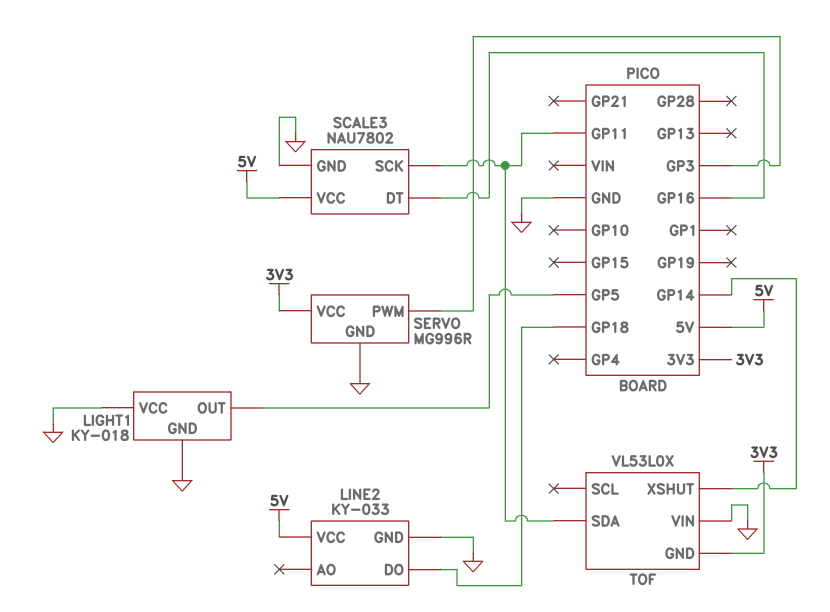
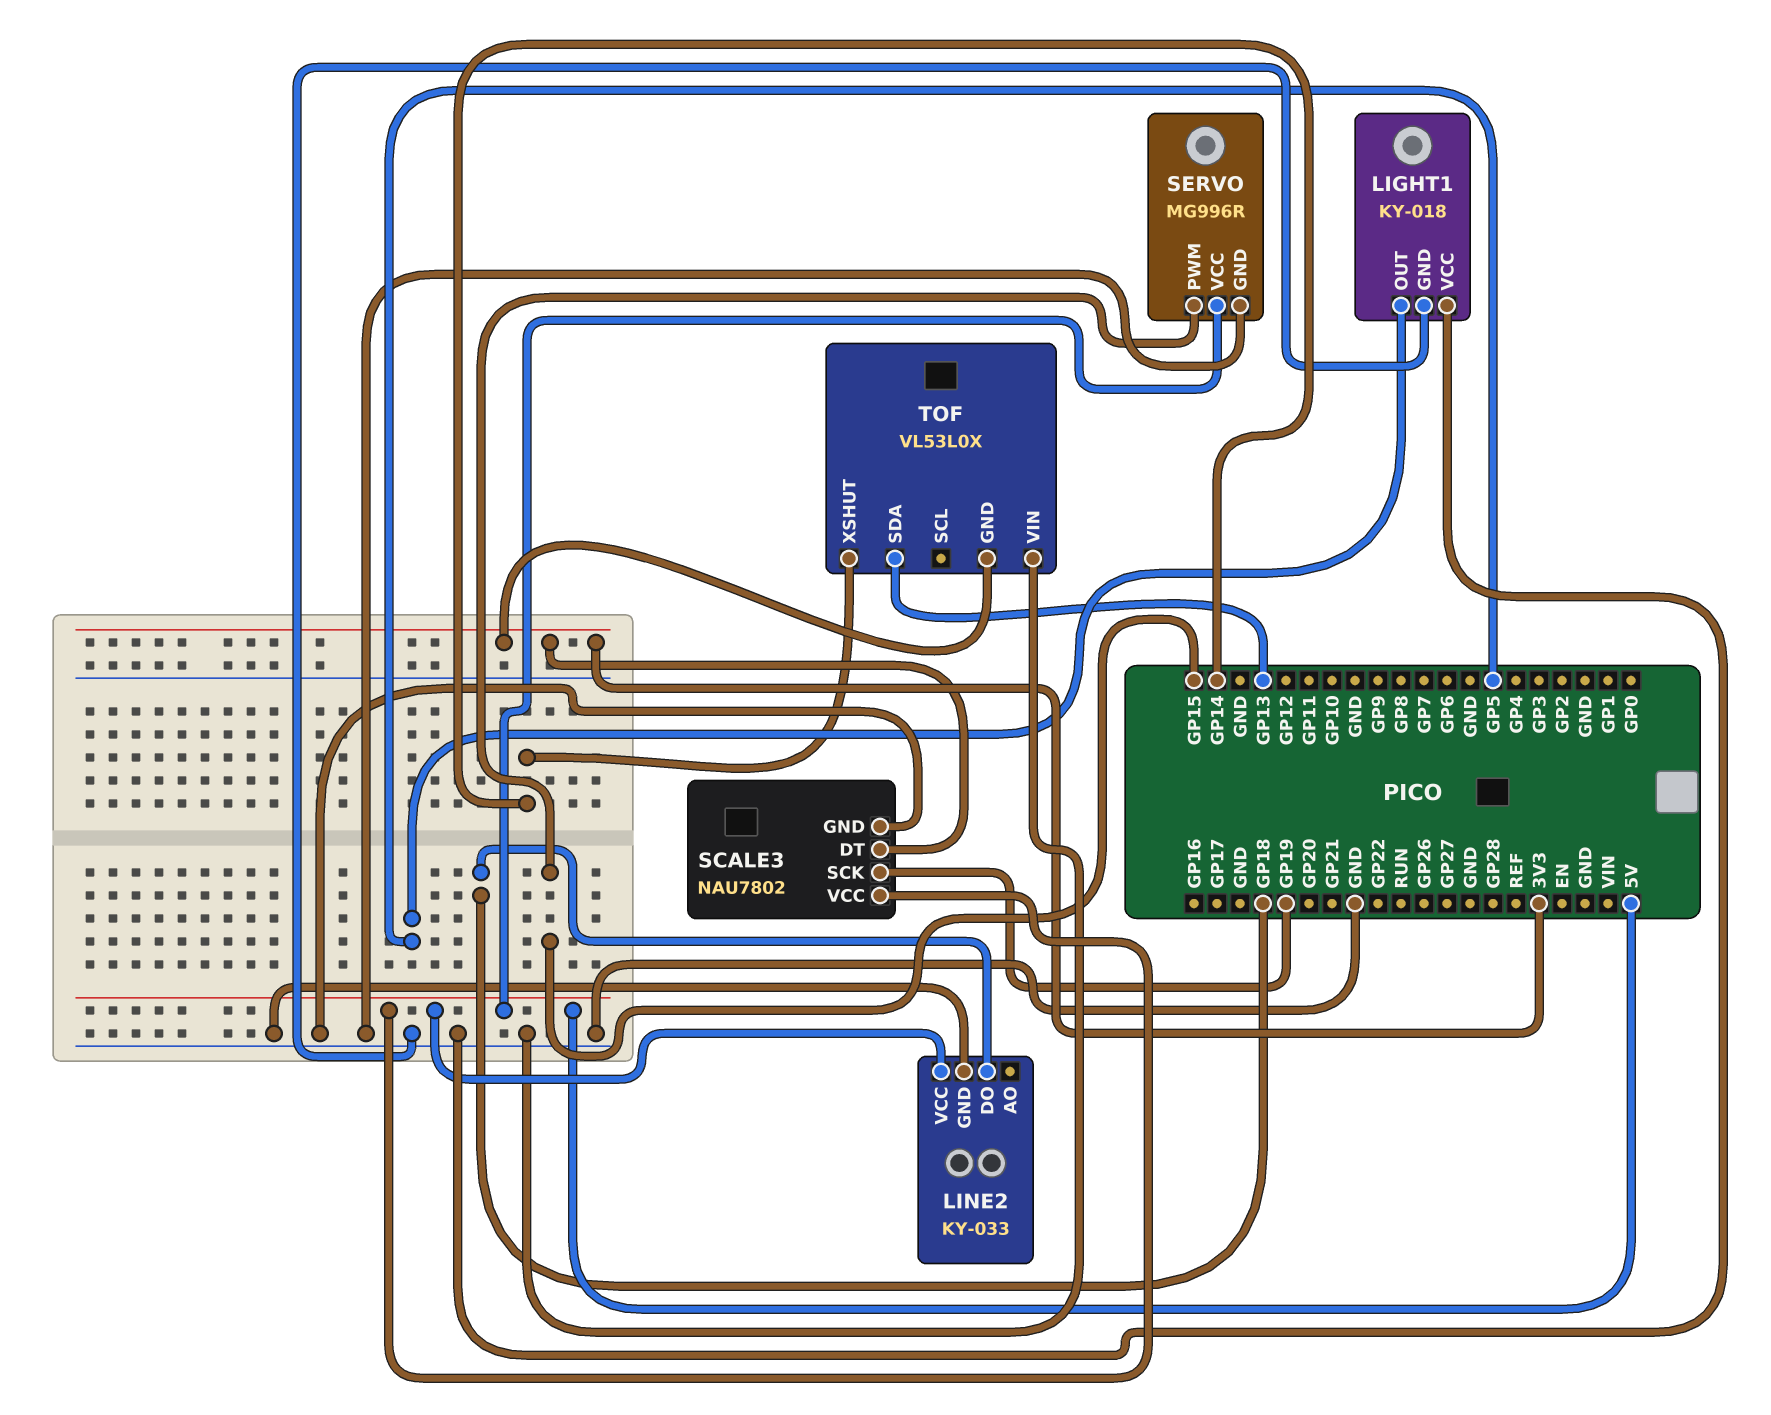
SCALE3 pin DT: GP16 -> 3V3
SCALE3 pin SCK: GP11 -> GP19
SERVO pin PWM: GP3 -> GP15
SERVO pin VCC: 3V3 -> 5V
TOF pin SDA: GP11 -> GP13

